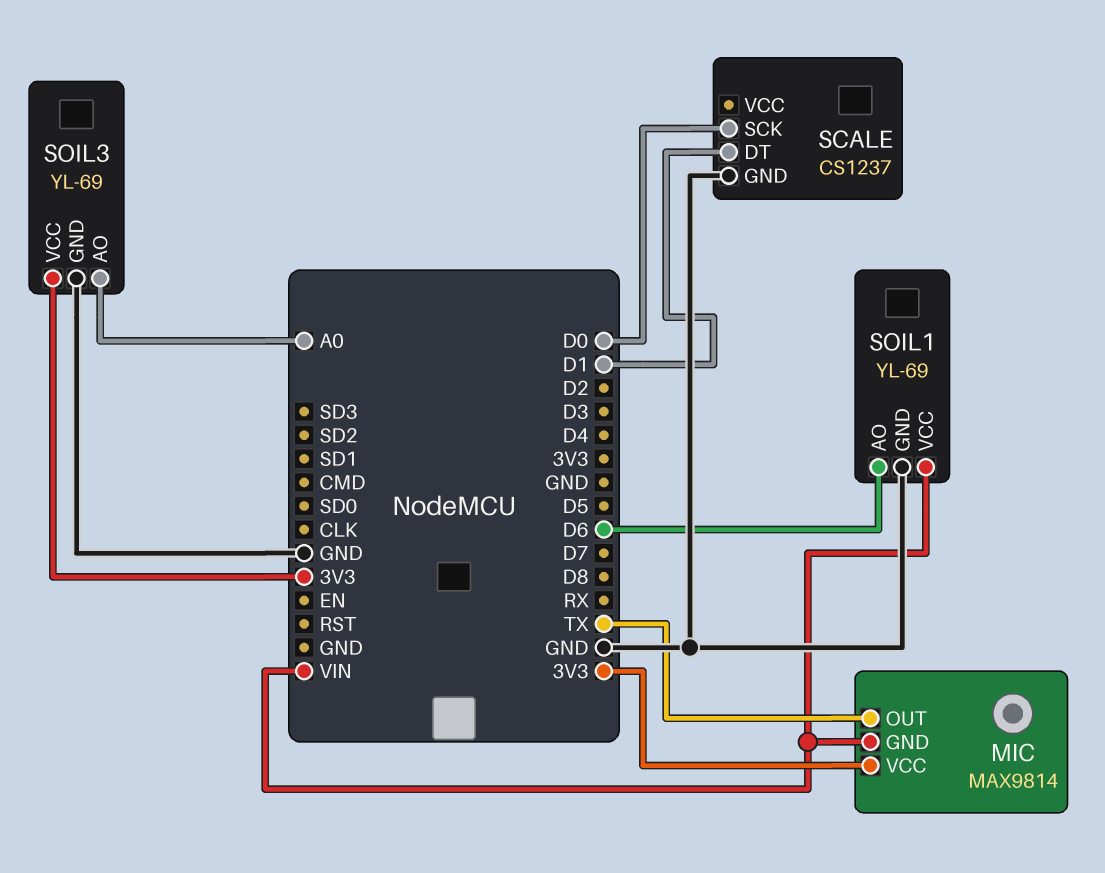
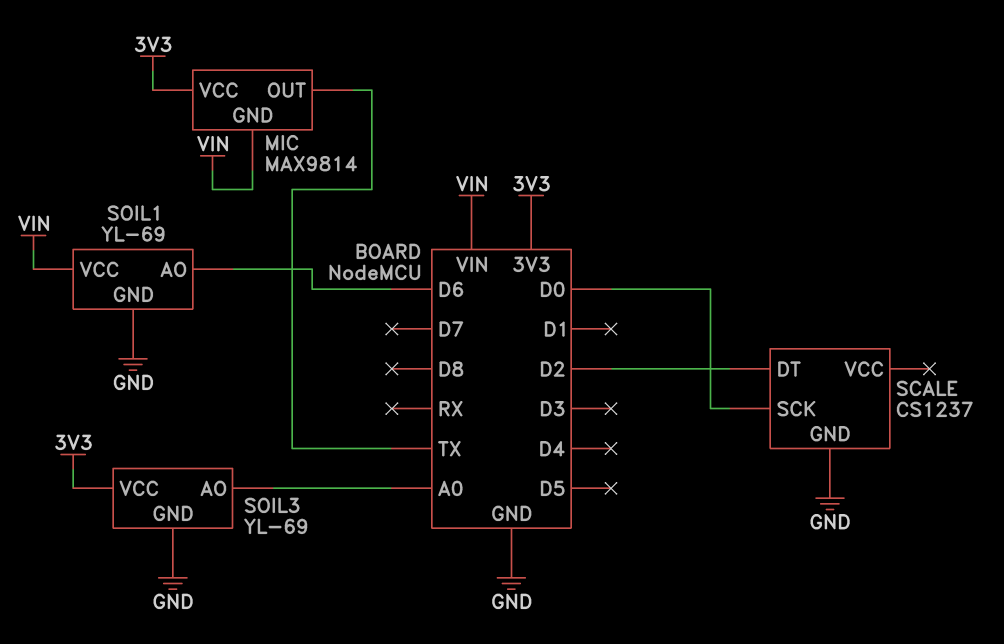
SCALE pin DT: D1 -> D2

